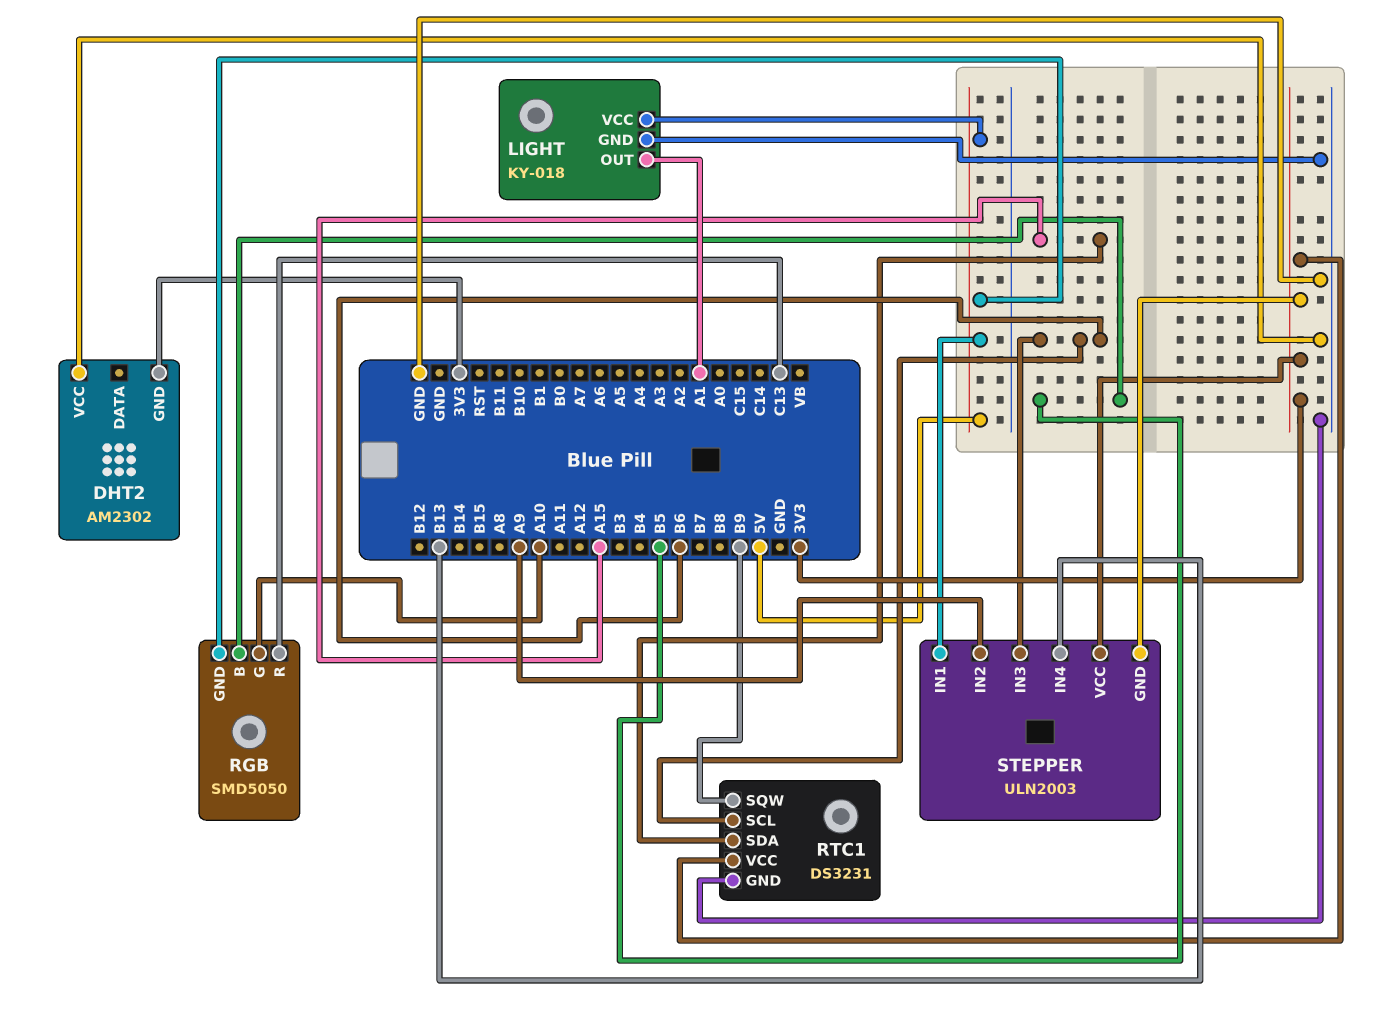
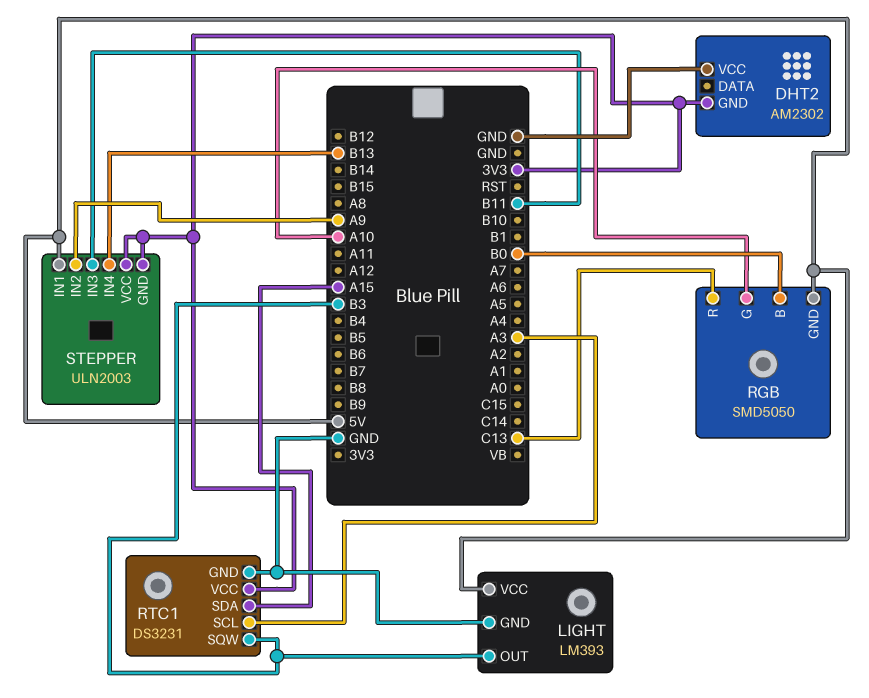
LIGHT: KY-018 -> LM393
LIGHT pin OUT: A1 -> B3
RGB pin B: B5 -> B0
RTC1 pin SCL: B6 -> A3
RTC1 pin SQW: B9 -> B3
STEPPER pin IN3: B6 -> B11

